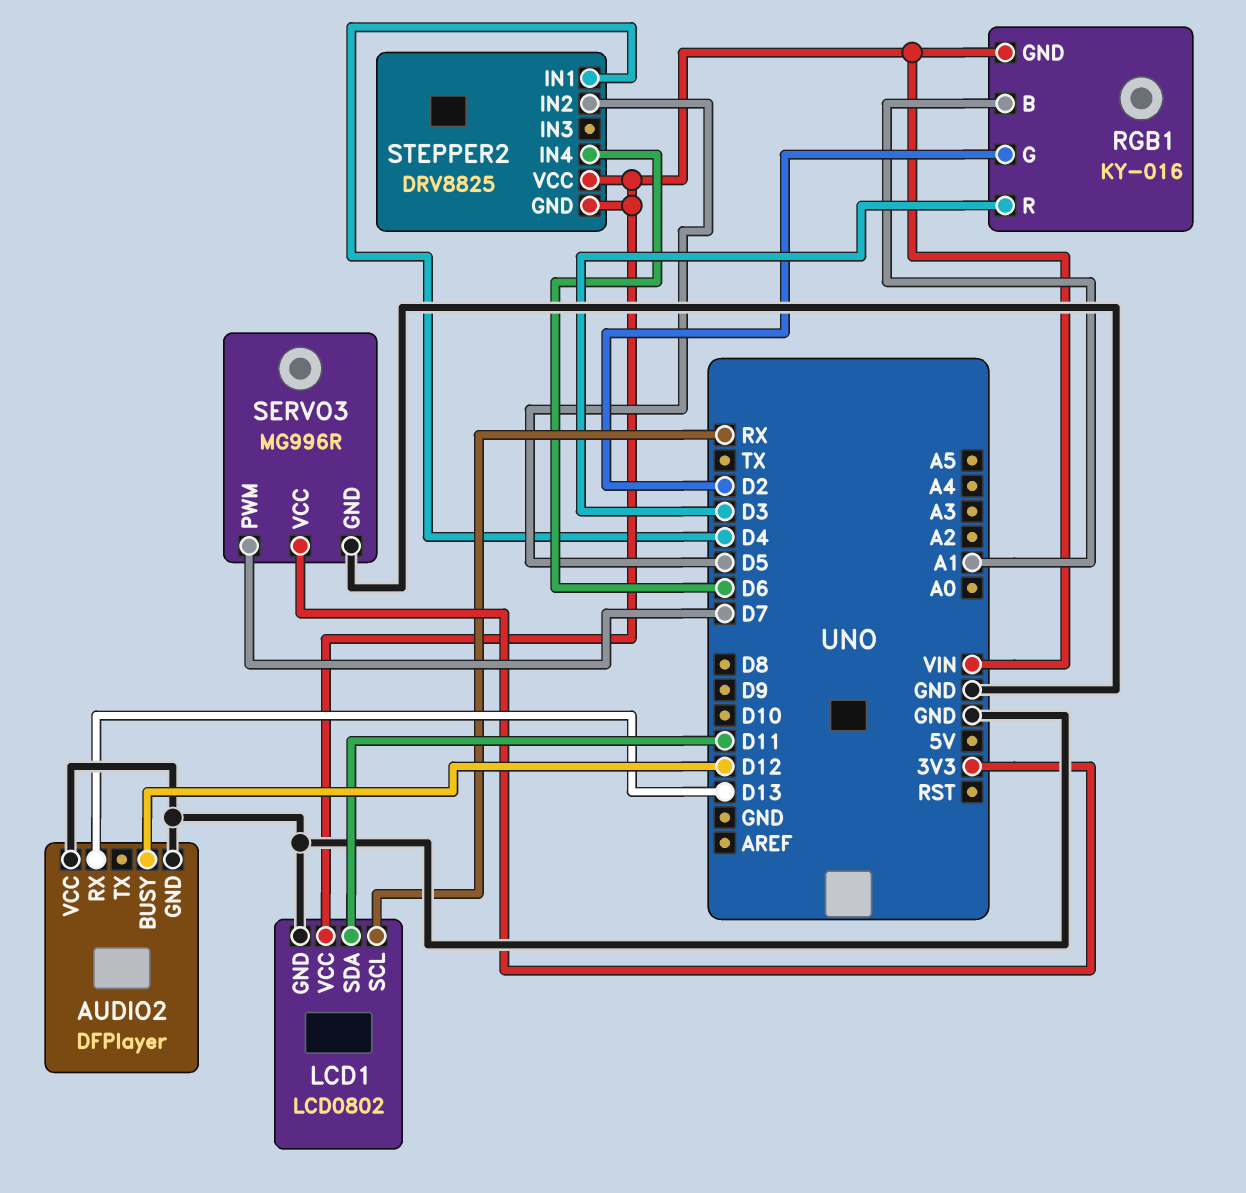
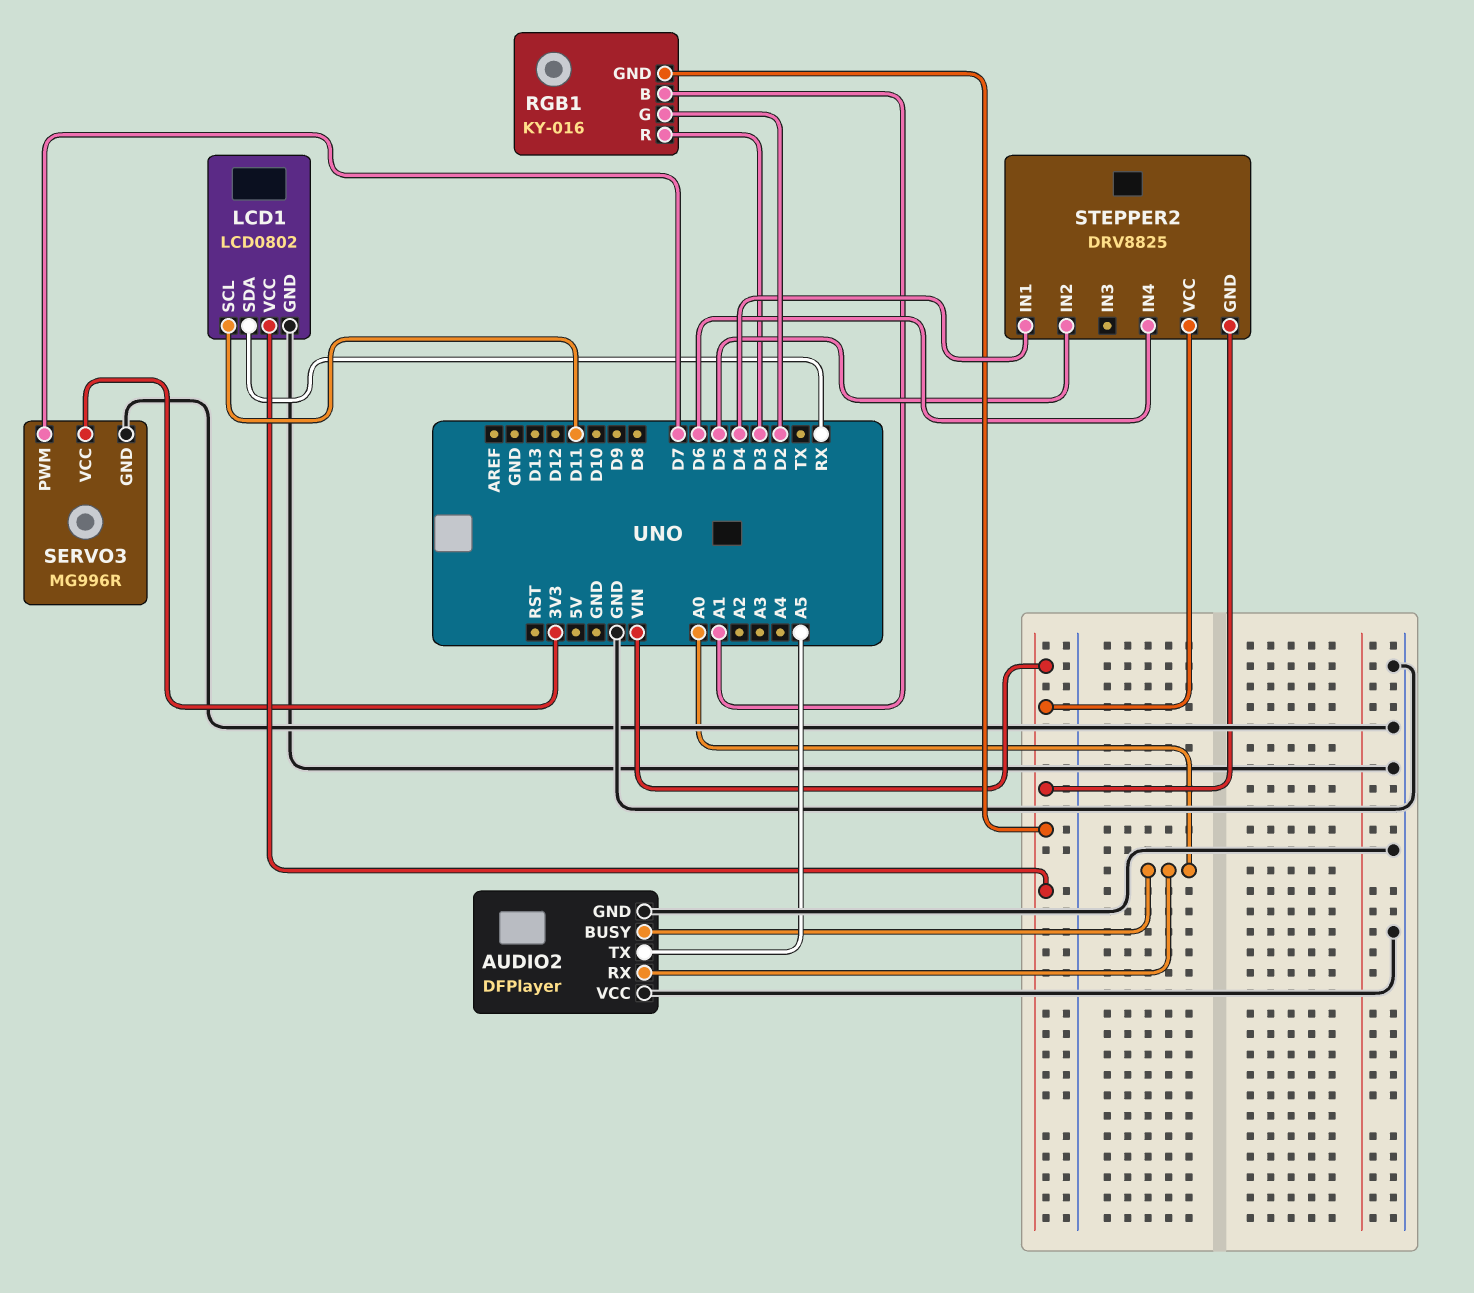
AUDIO2 pin BUSY: D12 -> A0
AUDIO2 pin RX: D13 -> A0
AUDIO2 pin TX: none -> A5
LCD1 pin SCL: RX -> D11
LCD1 pin SDA: D11 -> RX

